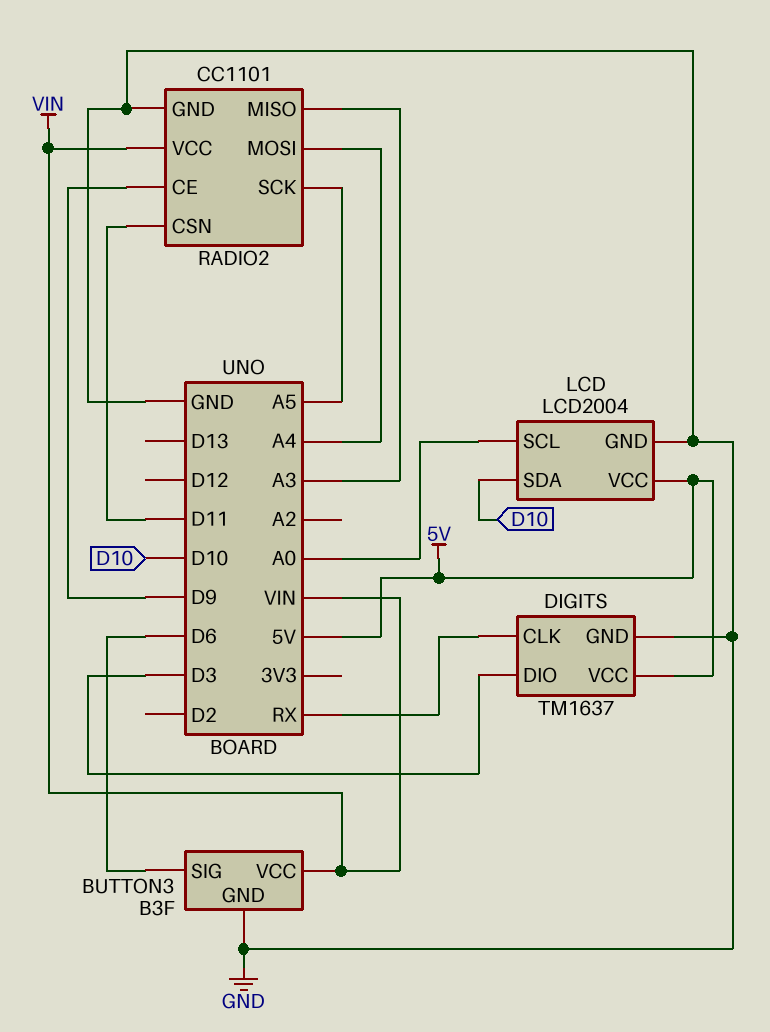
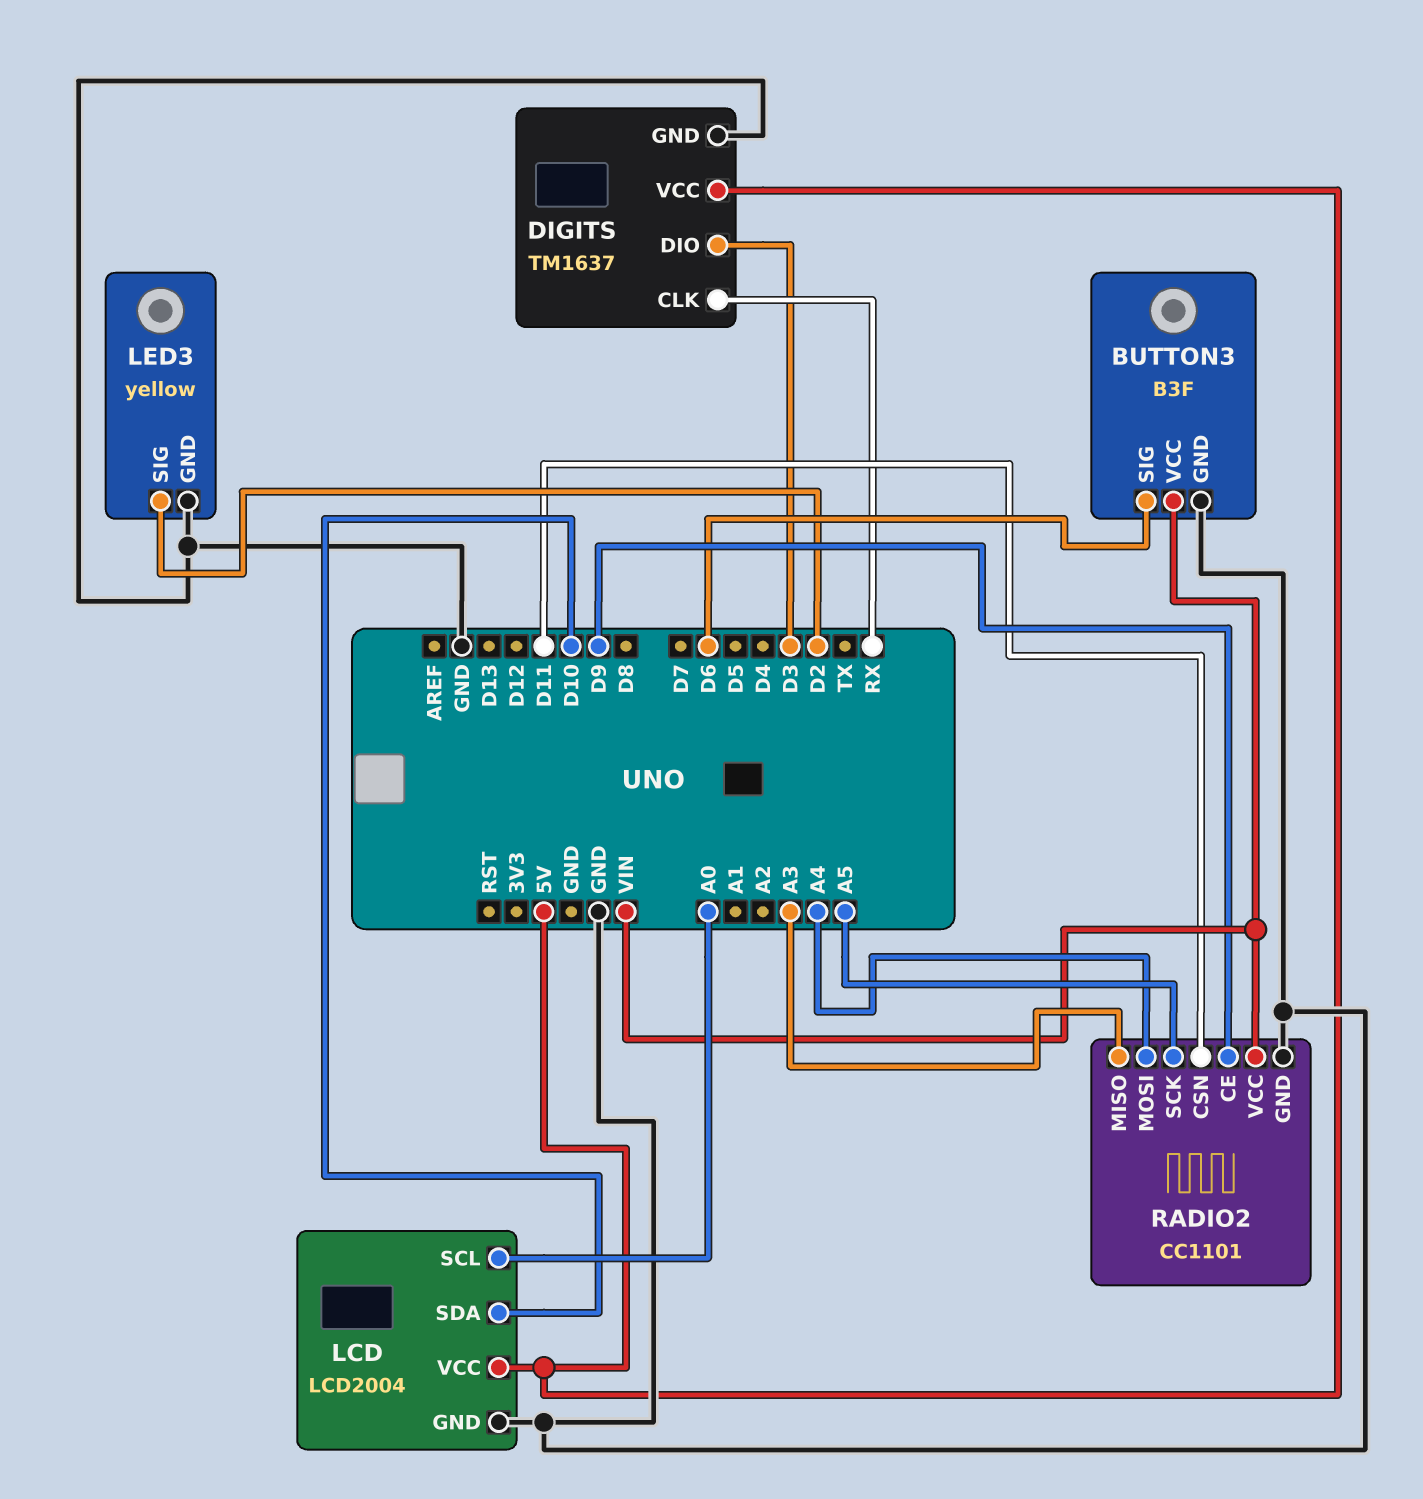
LED3: none -> yellow
LED3 pin GND: none -> GND
LED3 pin SIG: none -> D2

